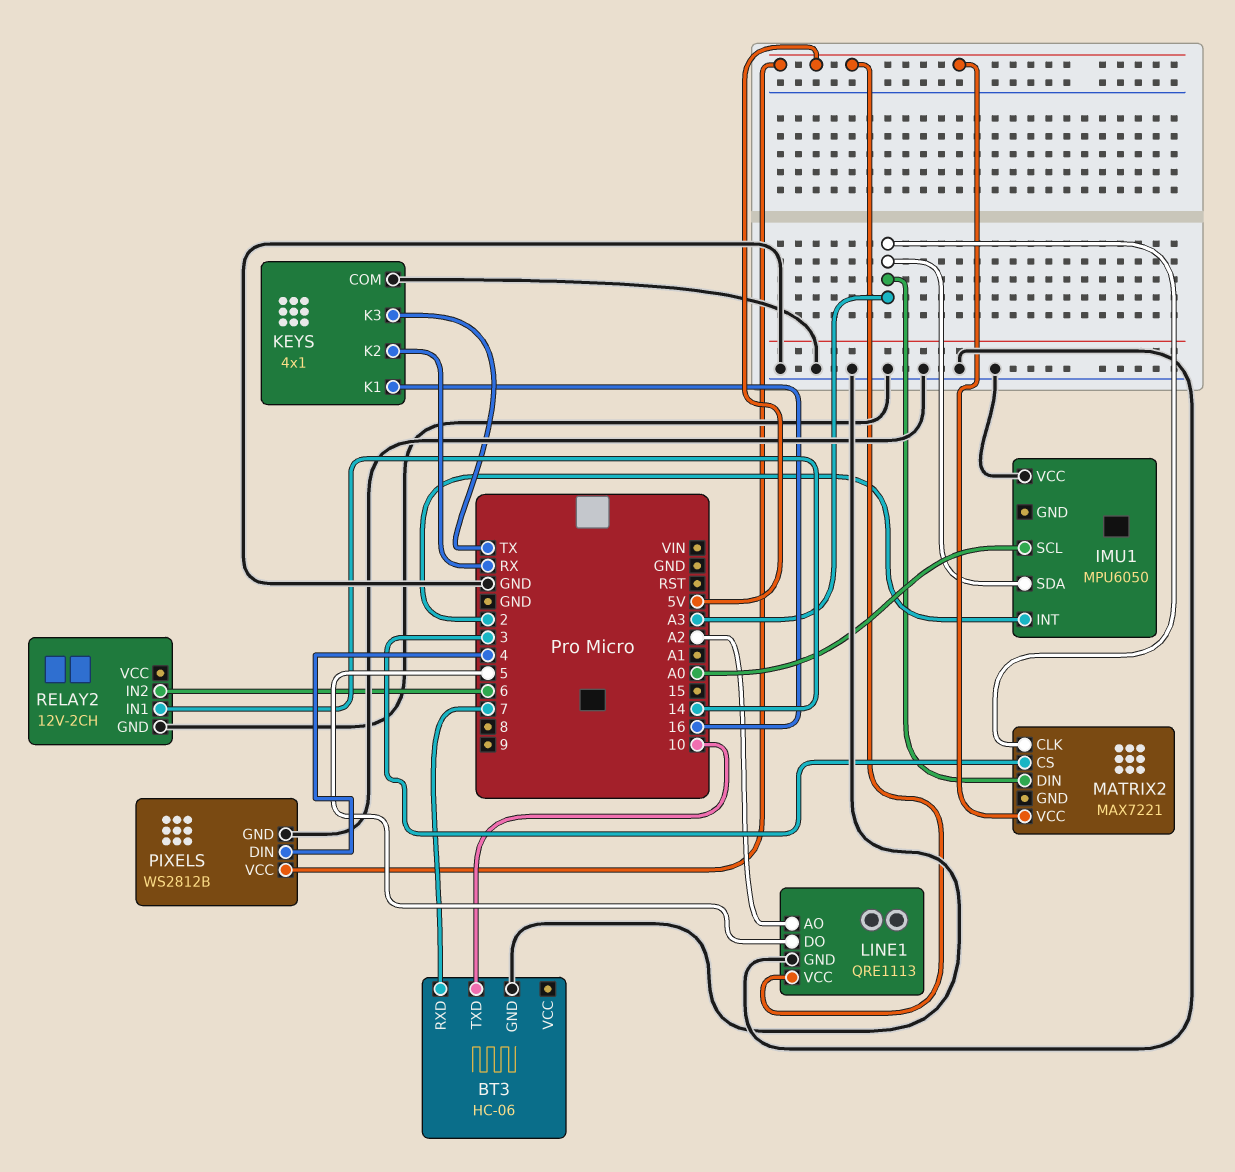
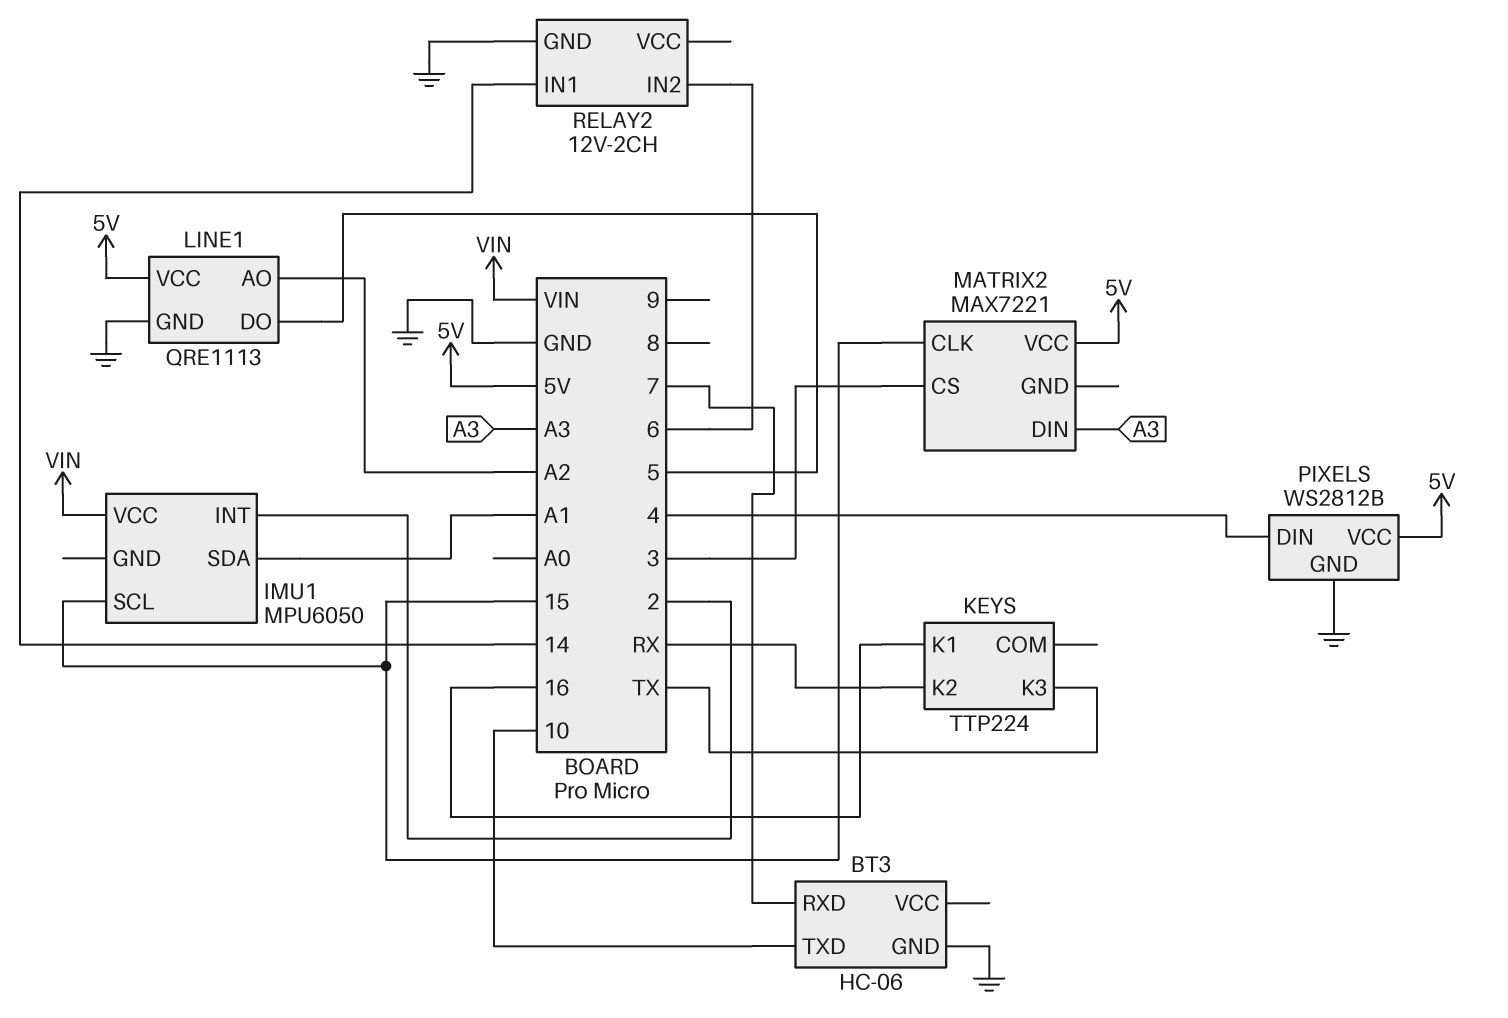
IMU1 pin SCL: A0 -> 15
IMU1 pin SDA: A3 -> A1
IMU1 pin VCC: GND -> VIN
KEYS: 4x1 -> TTP224
KEYS pin COM: GND -> none
MATRIX2 pin CLK: A3 -> 15

